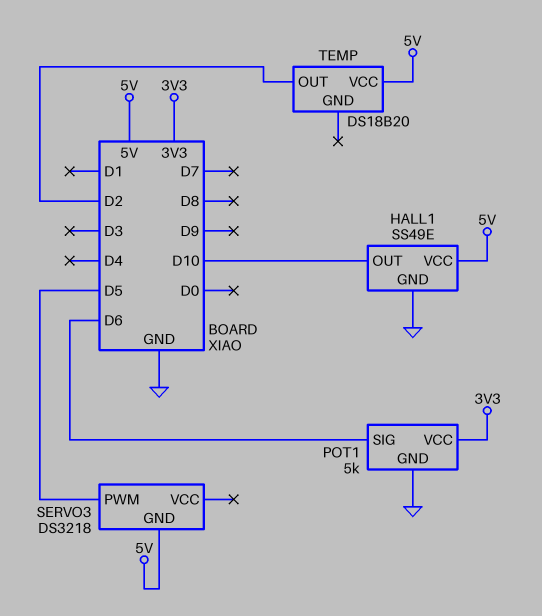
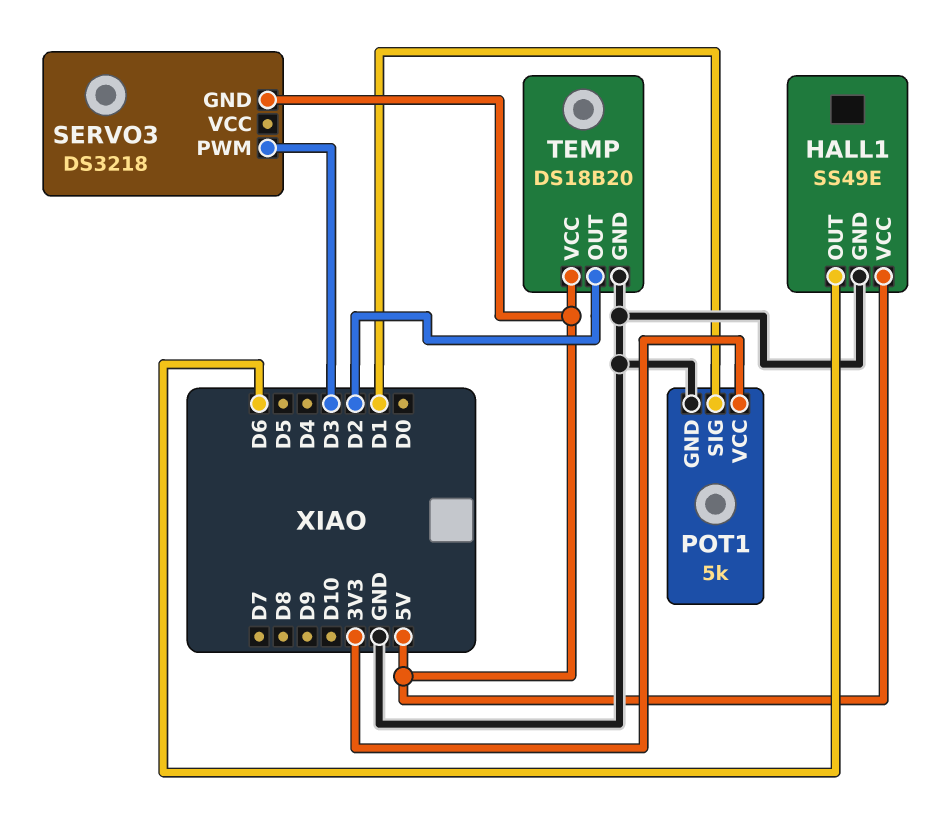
HALL1 pin OUT: D10 -> D6
POT1 pin SIG: D6 -> D1
SERVO3 pin PWM: D5 -> D3
TEMP pin GND: none -> GND

